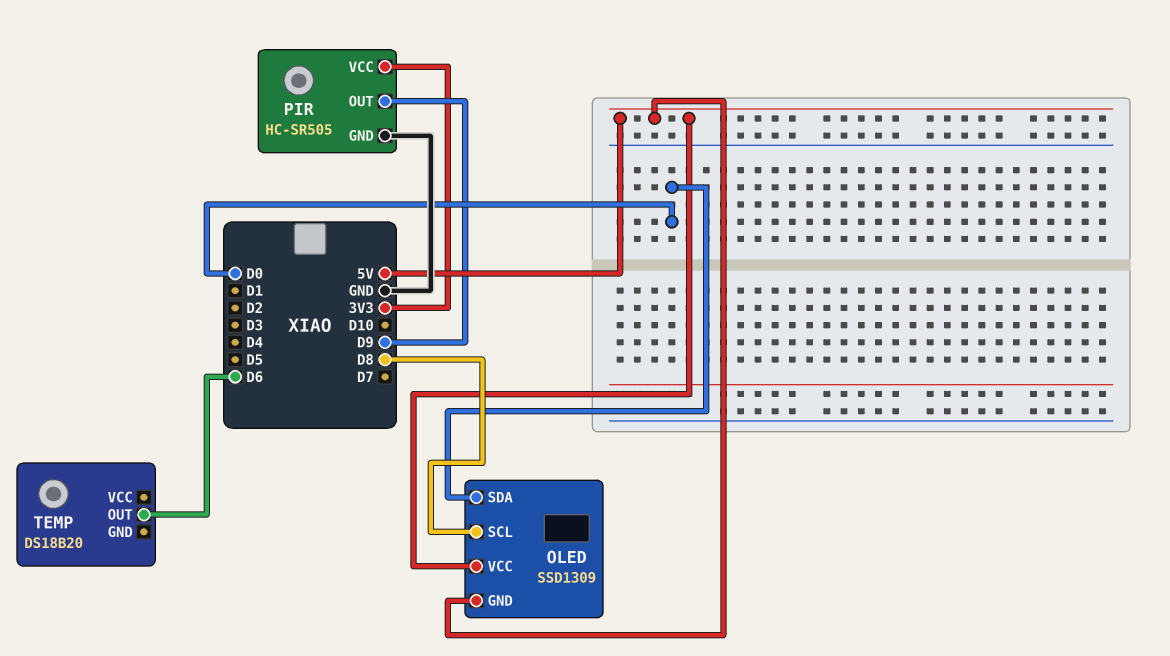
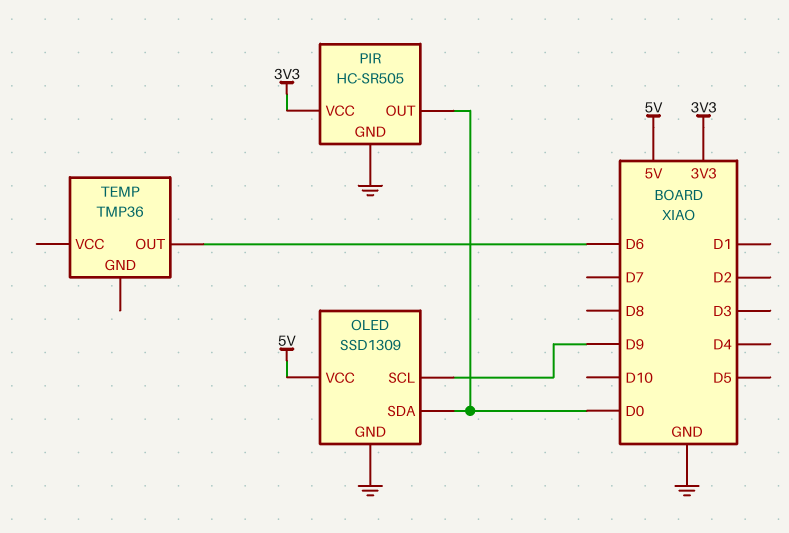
OLED pin GND: 5V -> GND
OLED pin SCL: D8 -> D9
PIR pin OUT: D9 -> D0
TEMP: DS18B20 -> TMP36

